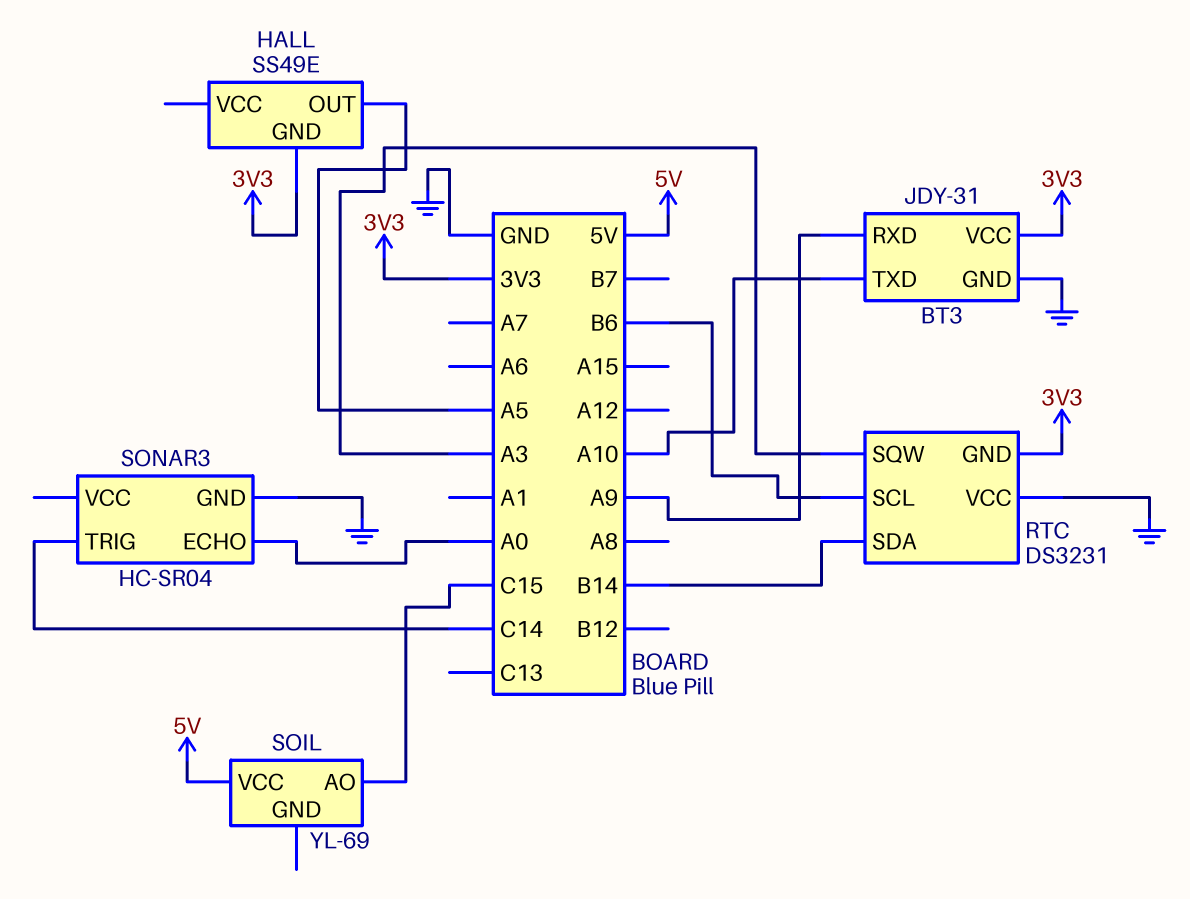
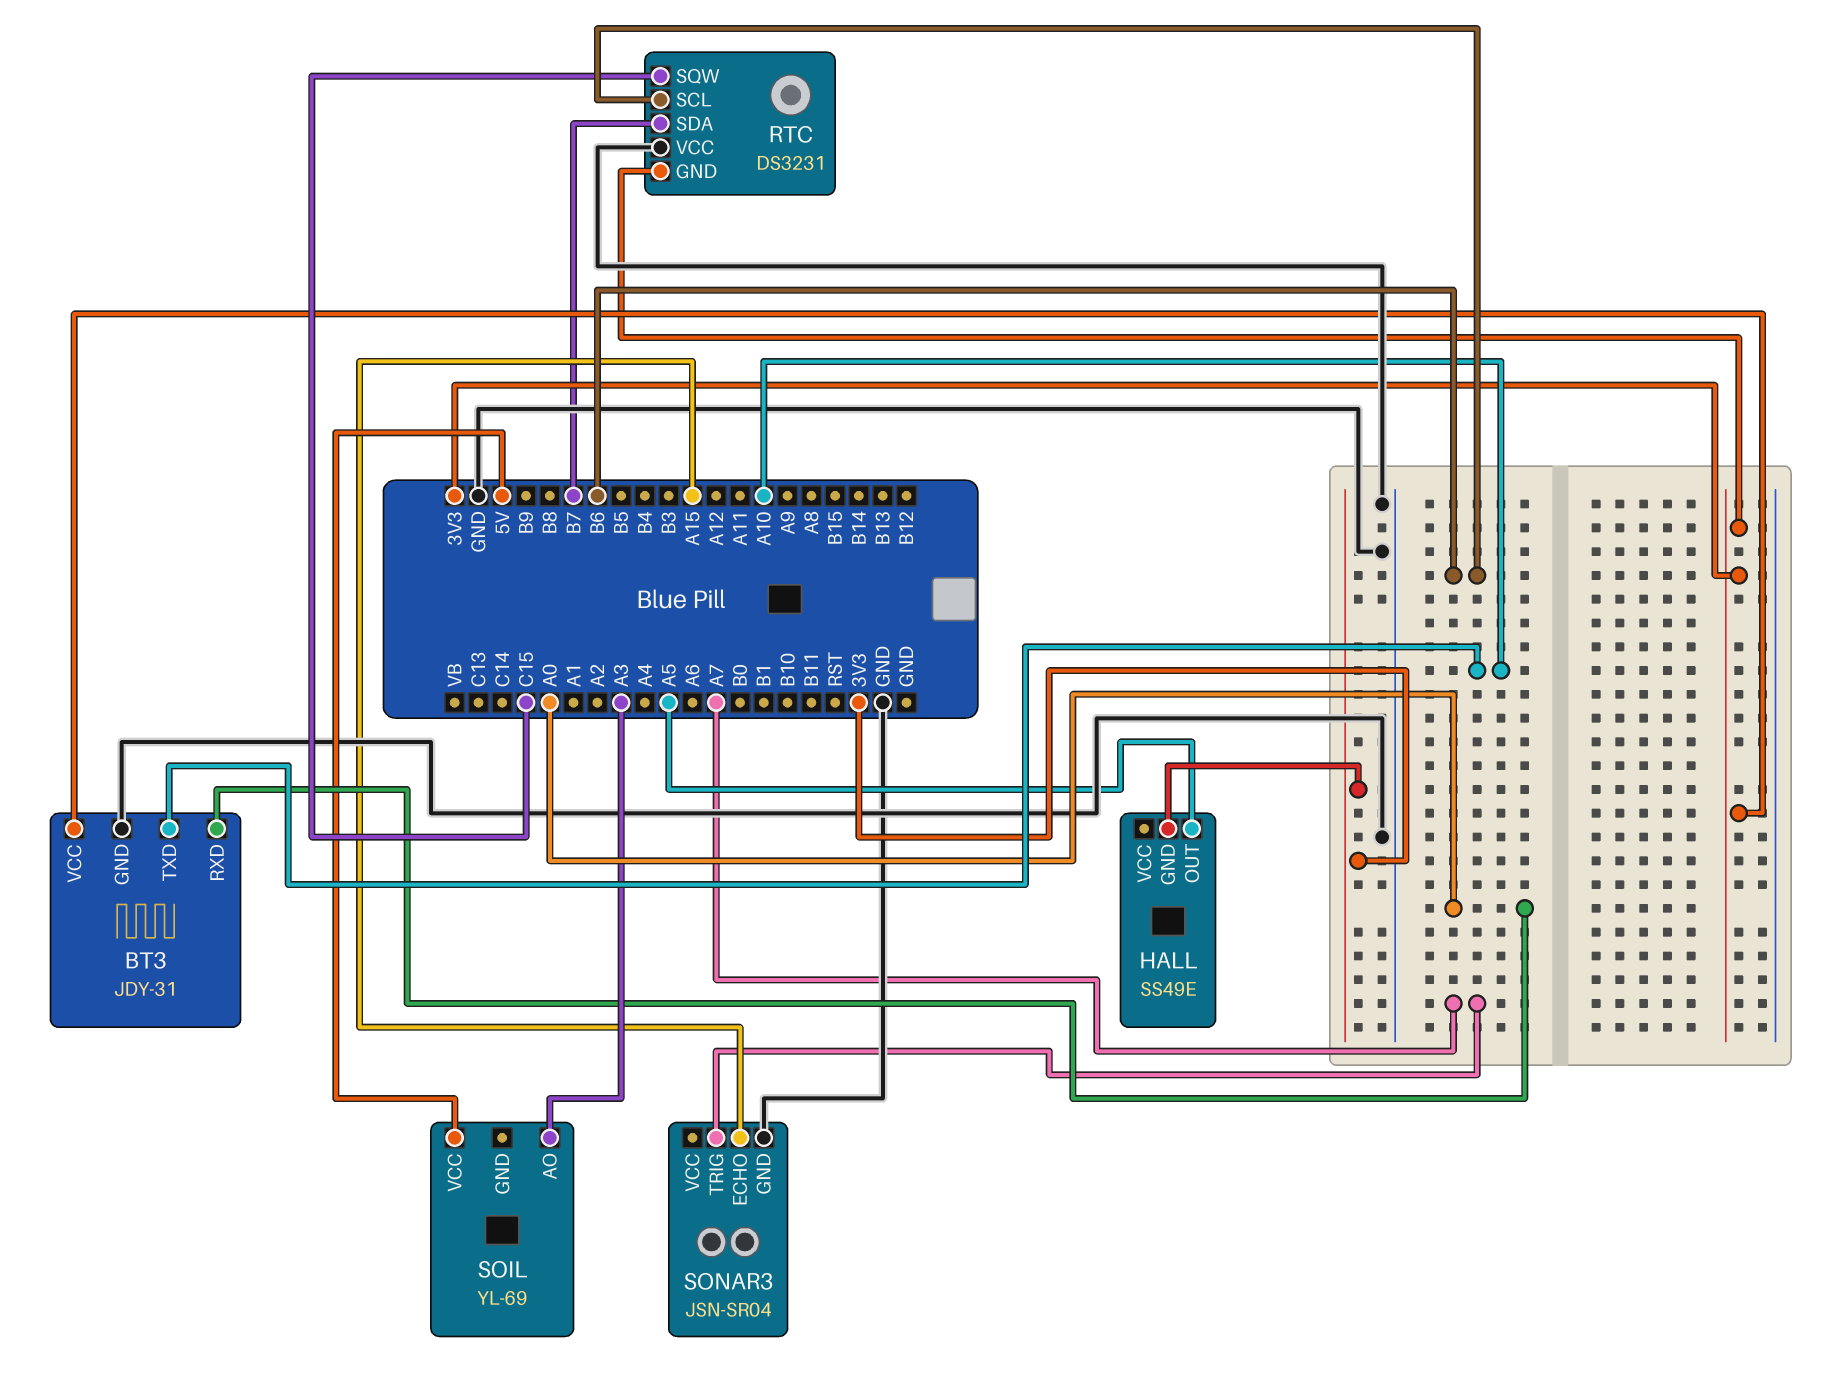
BT3 pin RXD: A9 -> A0
RTC pin SDA: B14 -> B7
RTC pin SQW: A3 -> C15
SOIL pin AO: C15 -> A3
SONAR3: HC-SR04 -> JSN-SR04
SONAR3 pin ECHO: A0 -> A15
SONAR3 pin TRIG: C14 -> A7

